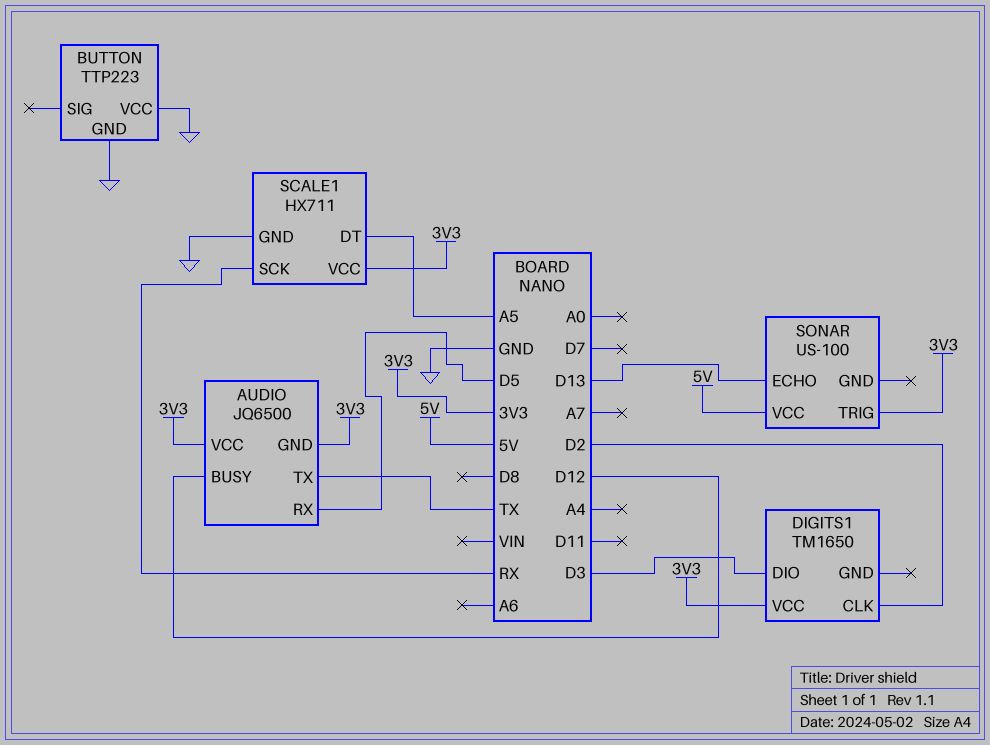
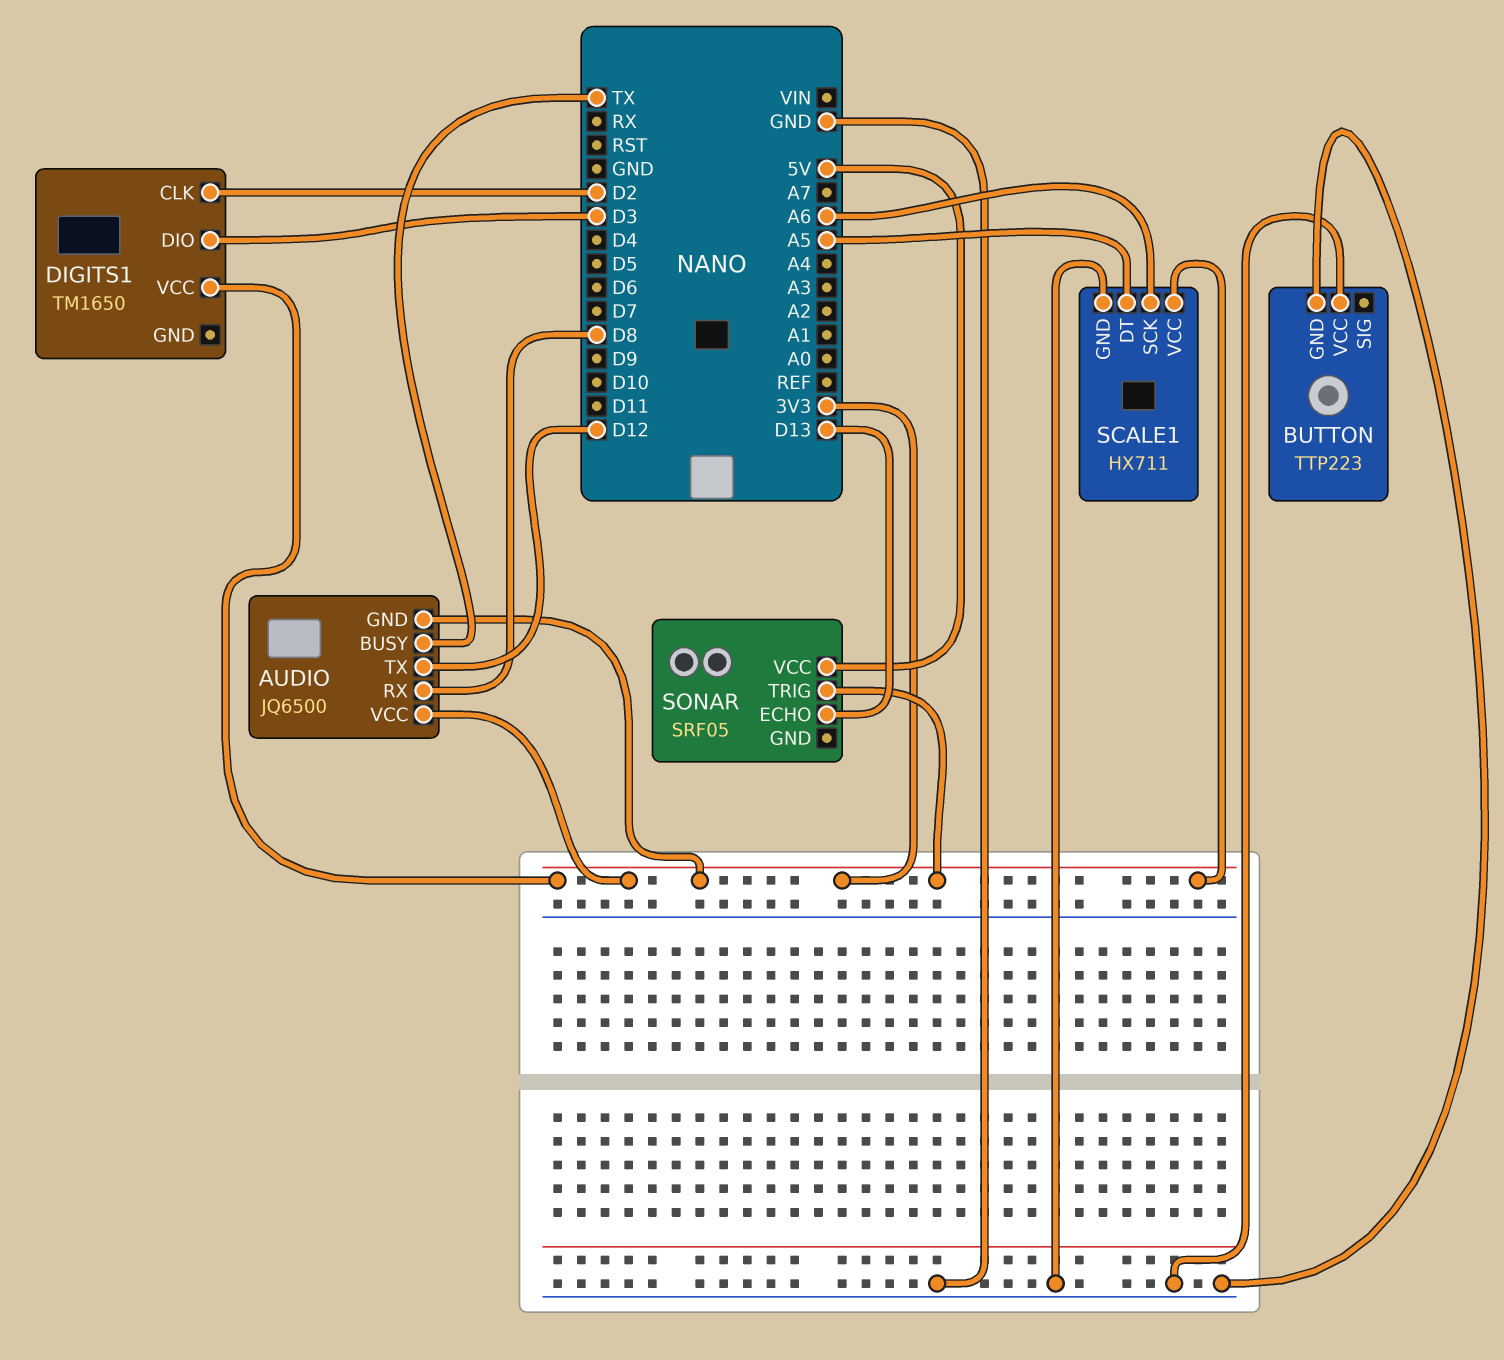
AUDIO pin BUSY: D12 -> TX
AUDIO pin RX: D5 -> D8
AUDIO pin TX: TX -> D12
SCALE1 pin SCK: RX -> A6
SONAR: US-100 -> SRF05

